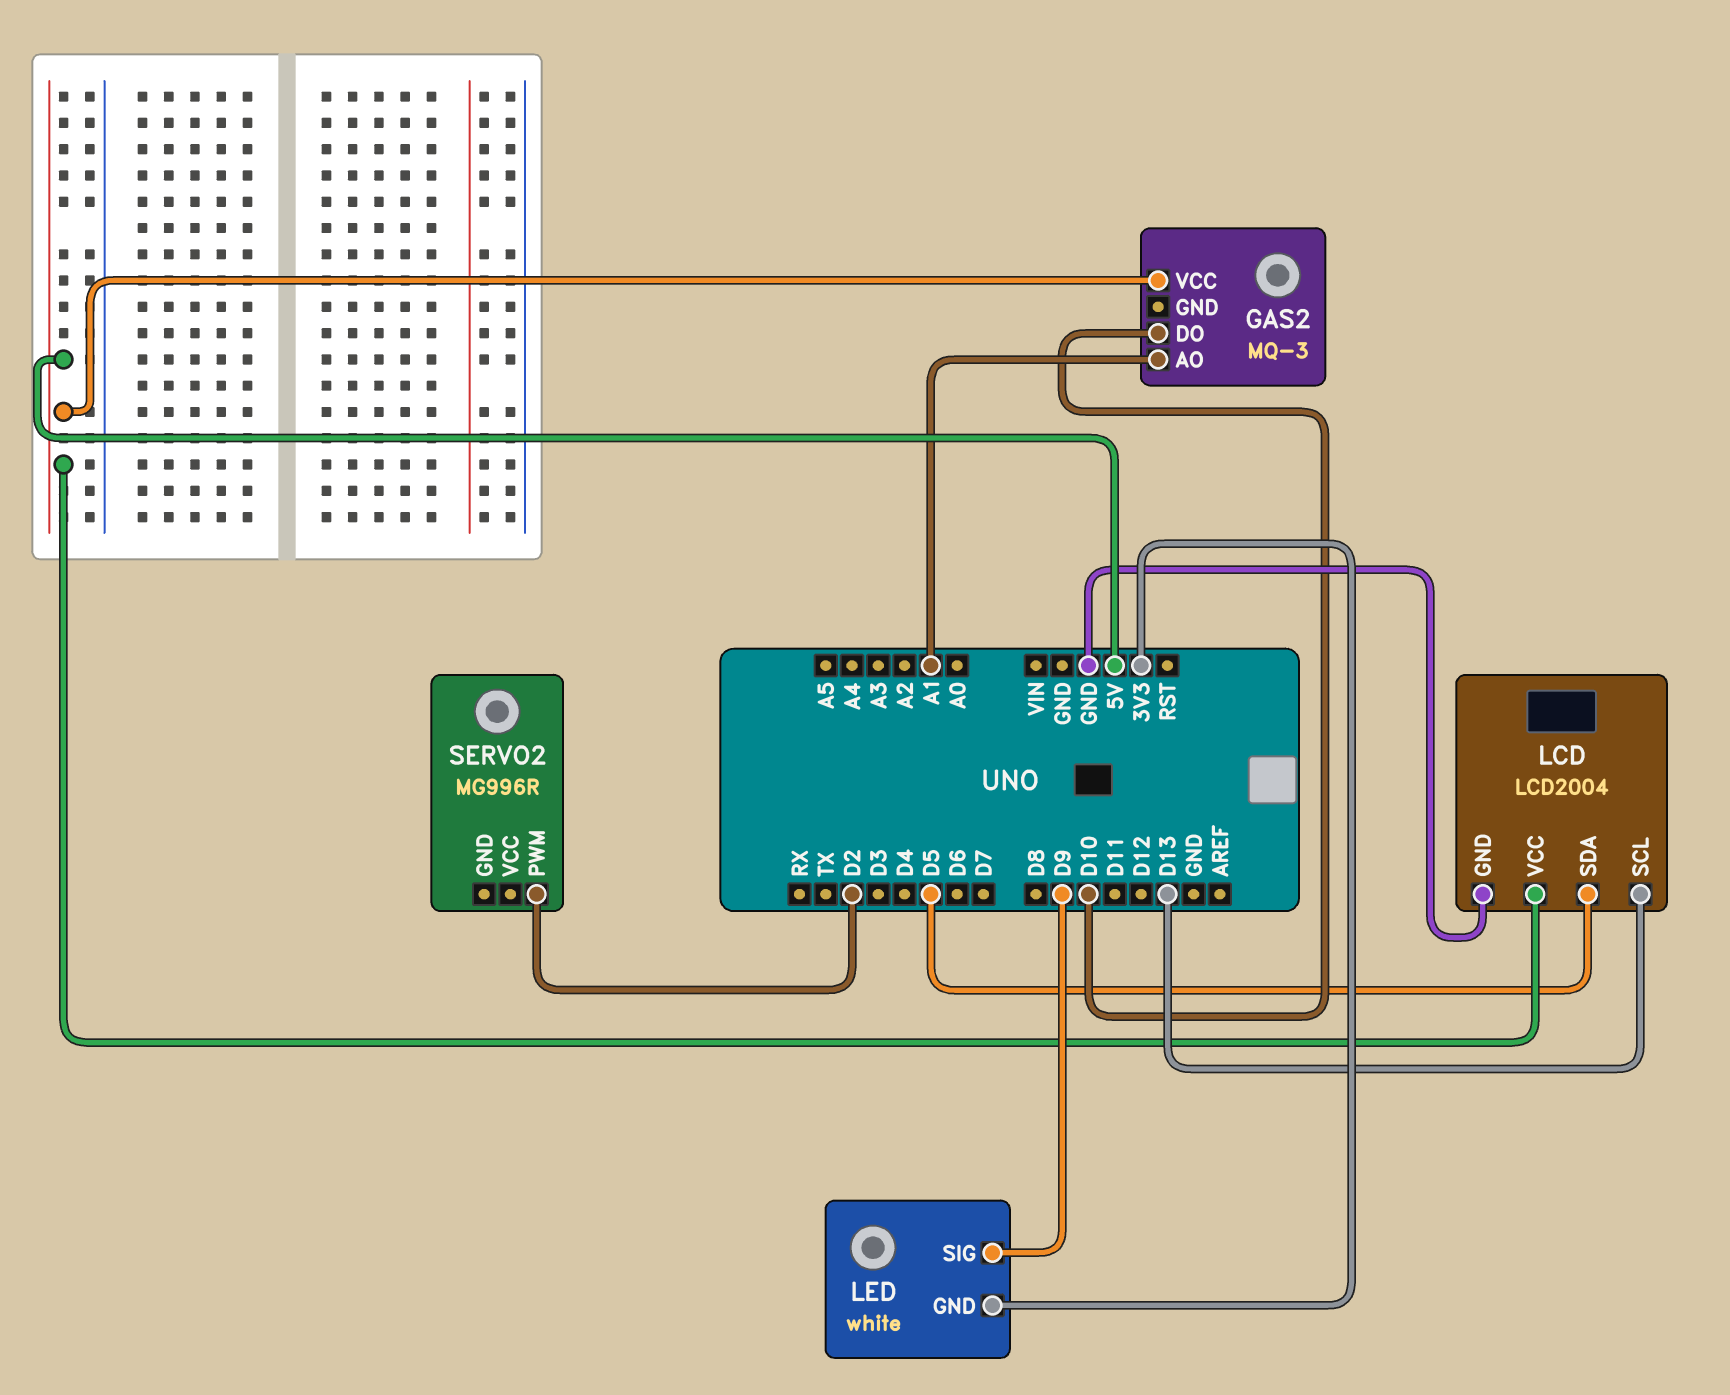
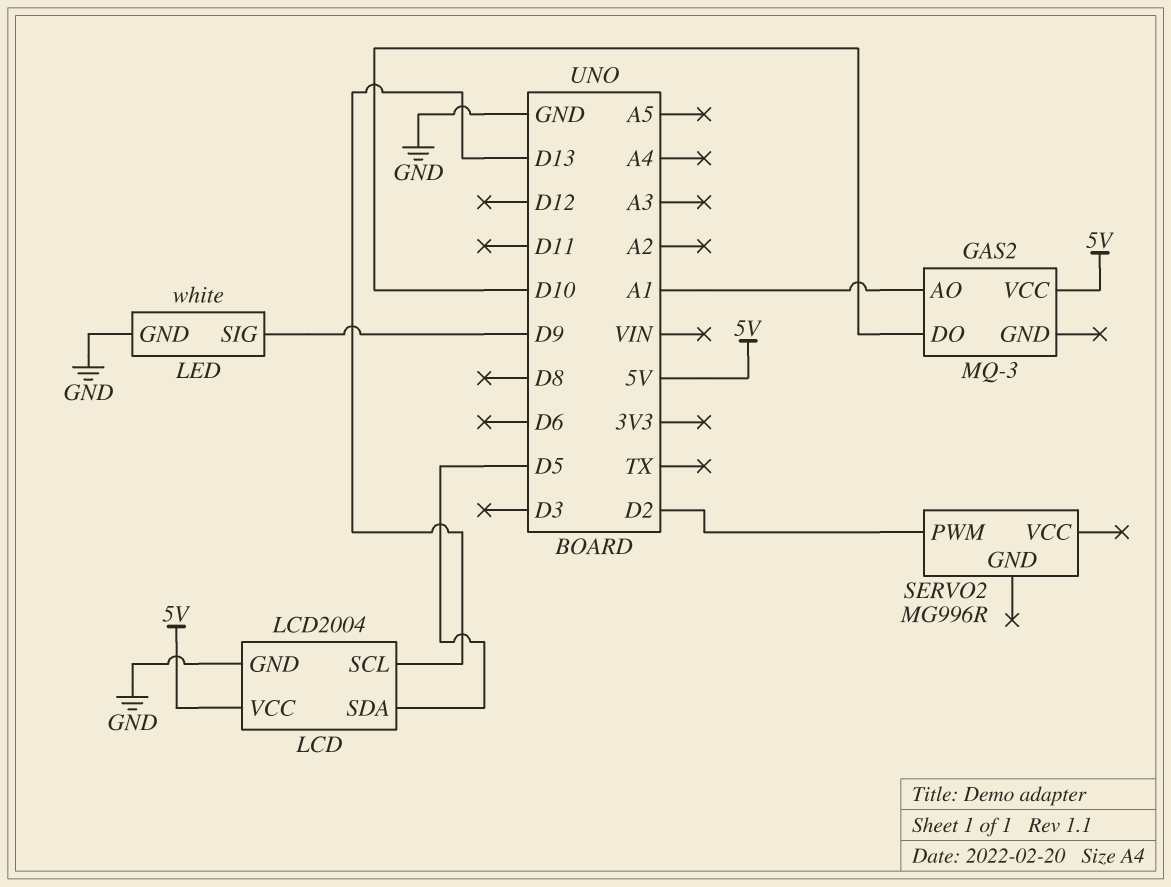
LED pin GND: 3V3 -> GND

